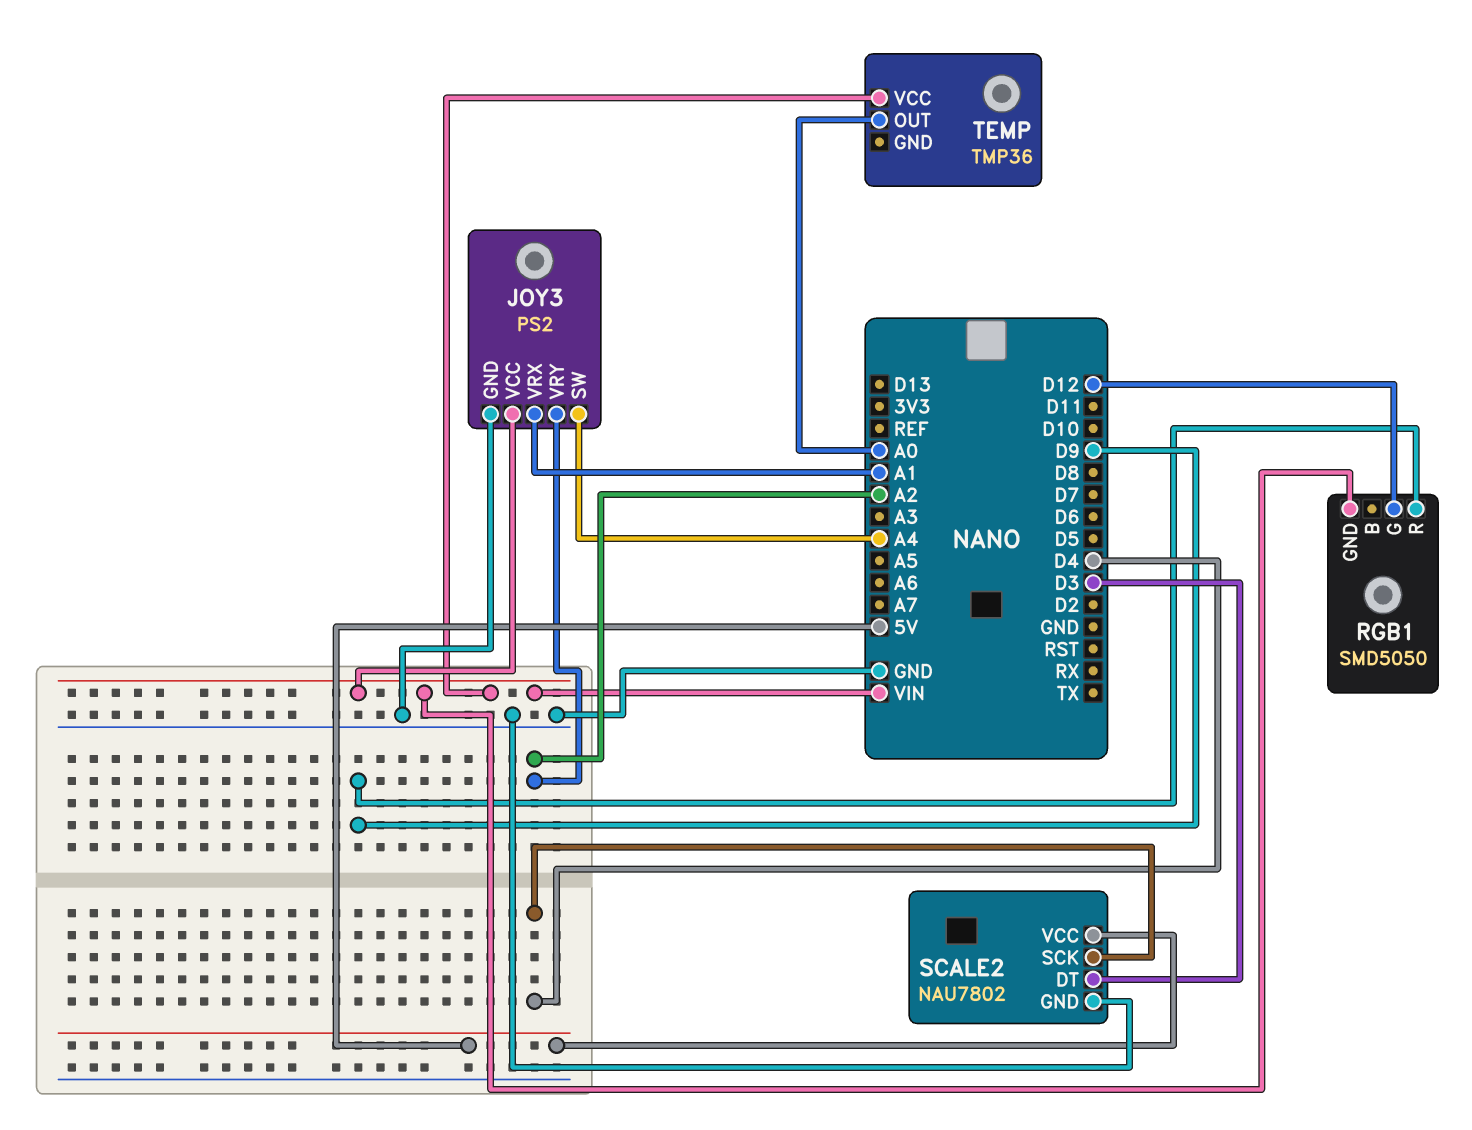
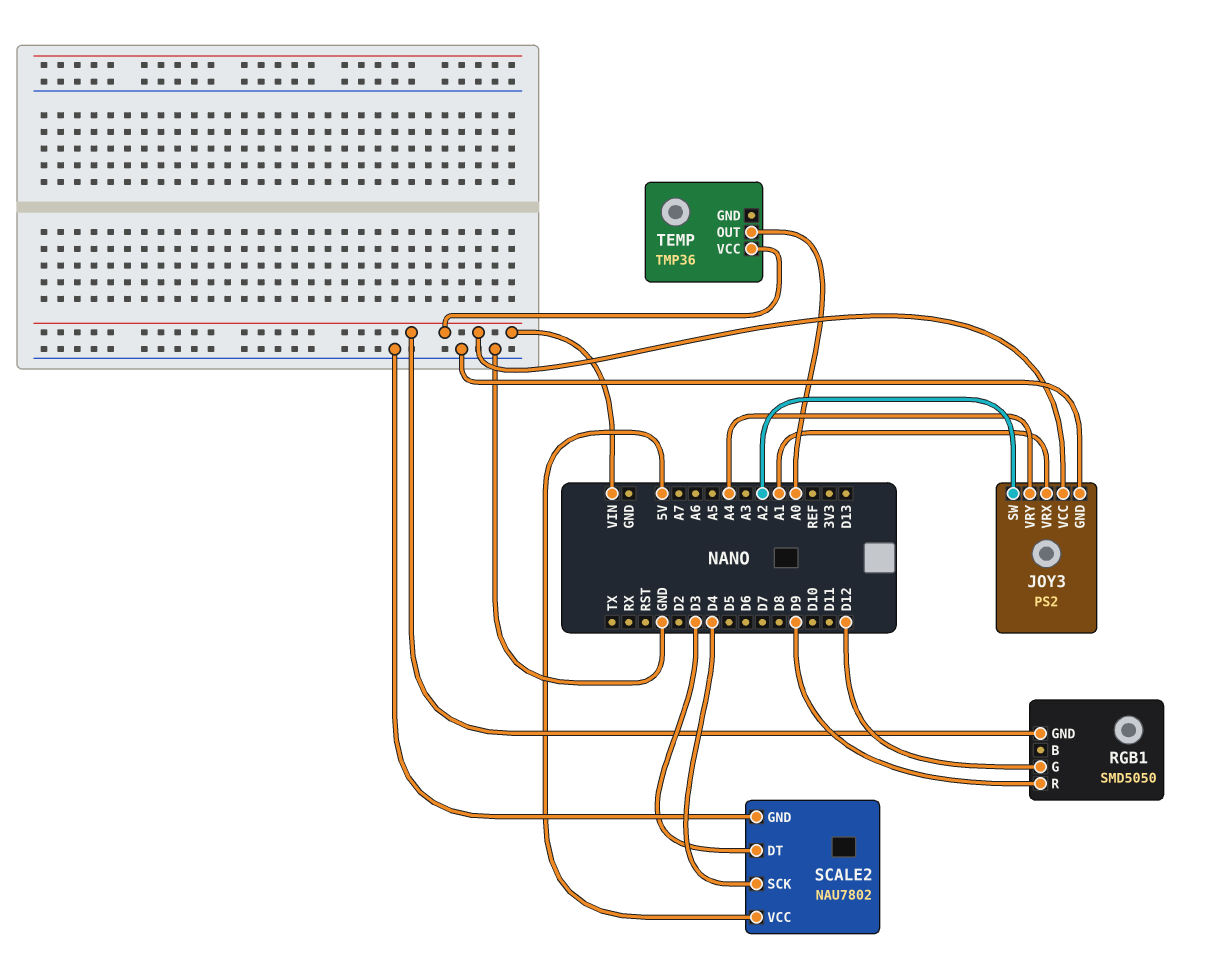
JOY3 pin SW: A4 -> A2
JOY3 pin VRY: A2 -> A4

